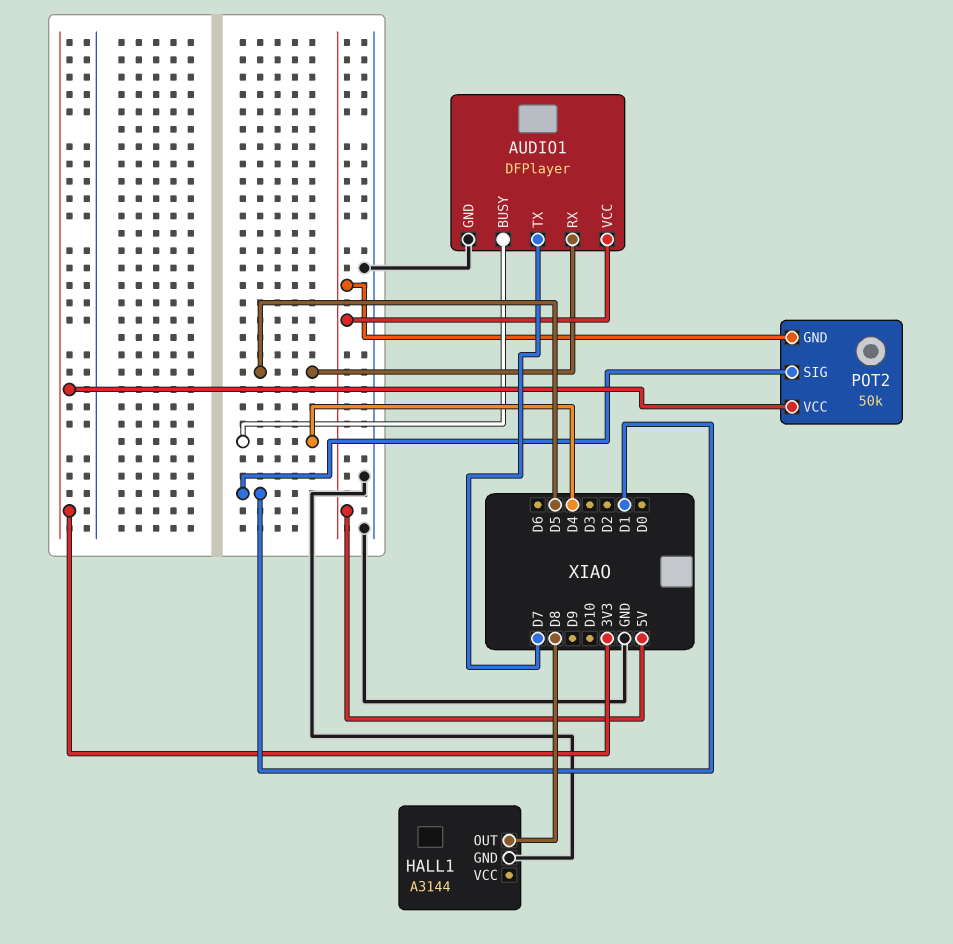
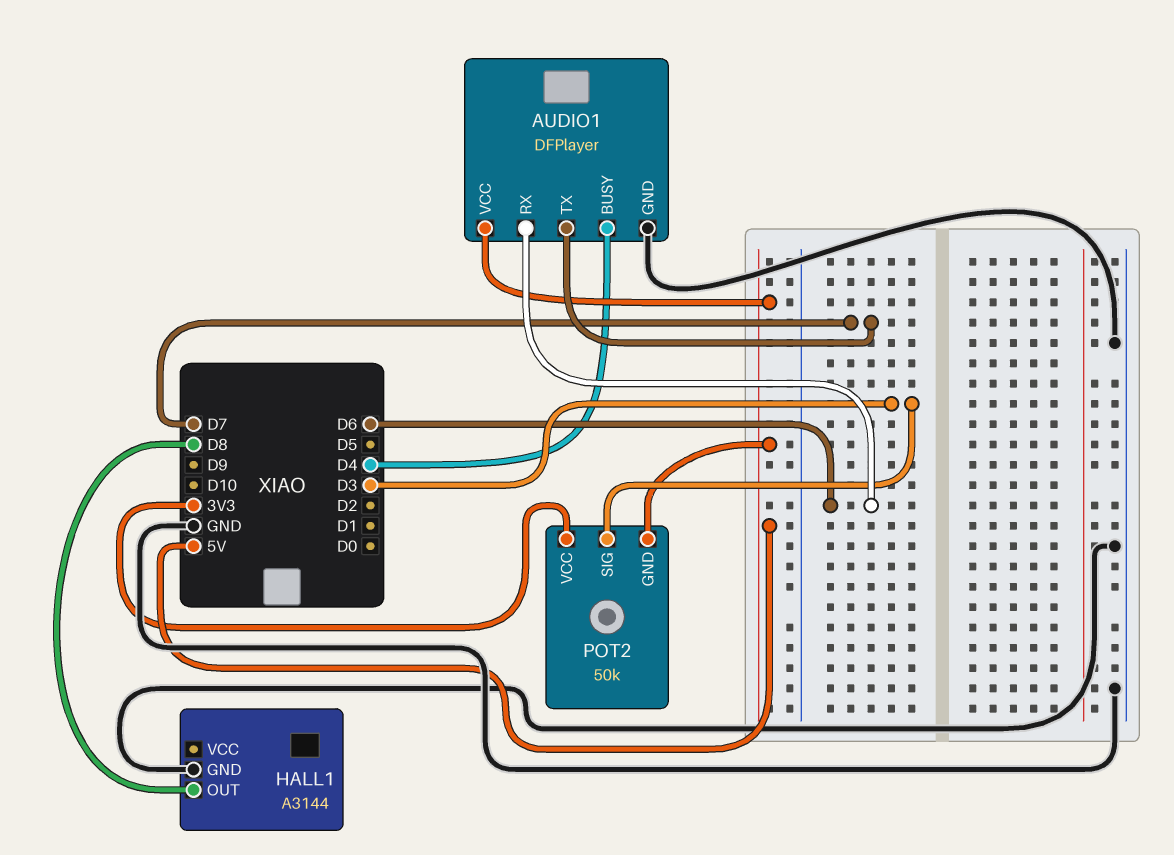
AUDIO1 pin RX: D5 -> D6
POT2 pin SIG: D1 -> D3

